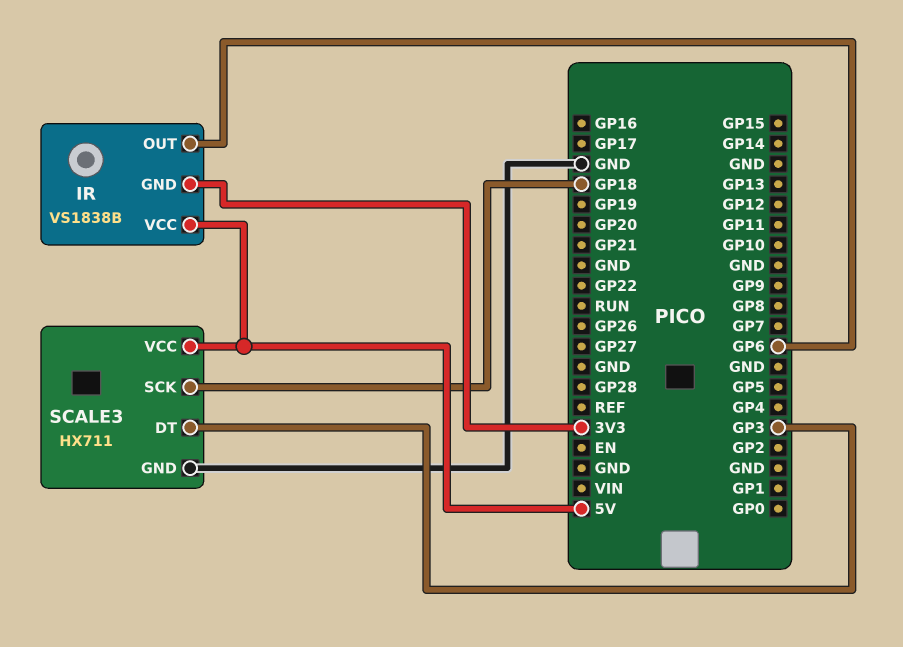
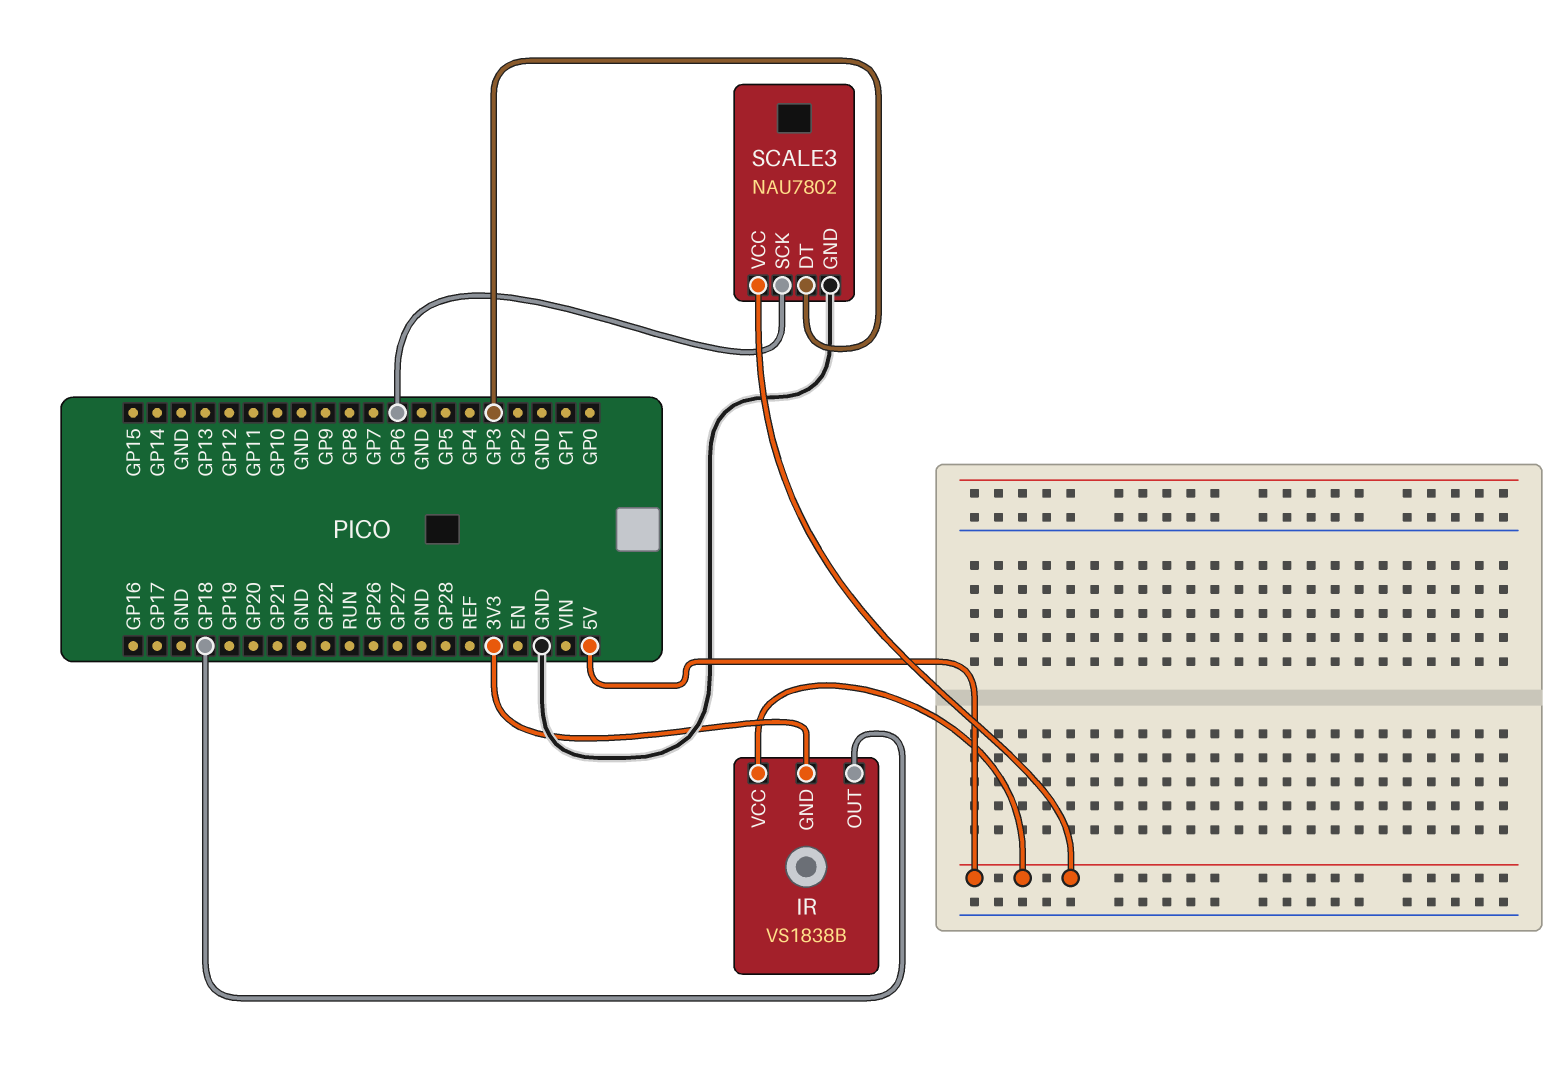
IR pin OUT: GP6 -> GP18
SCALE3: HX711 -> NAU7802
SCALE3 pin SCK: GP18 -> GP6

